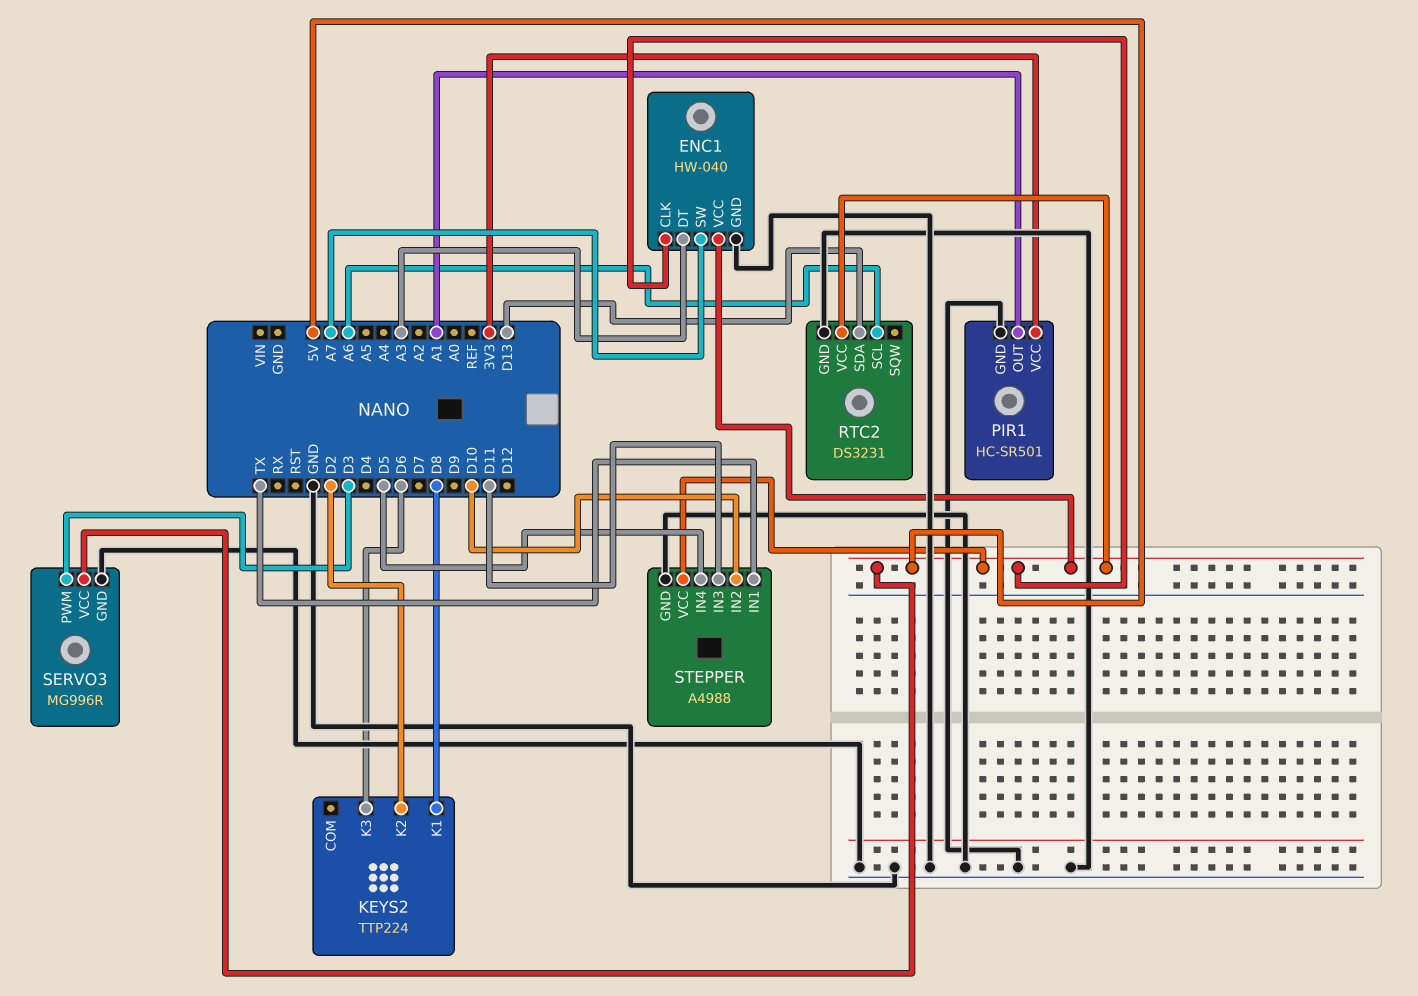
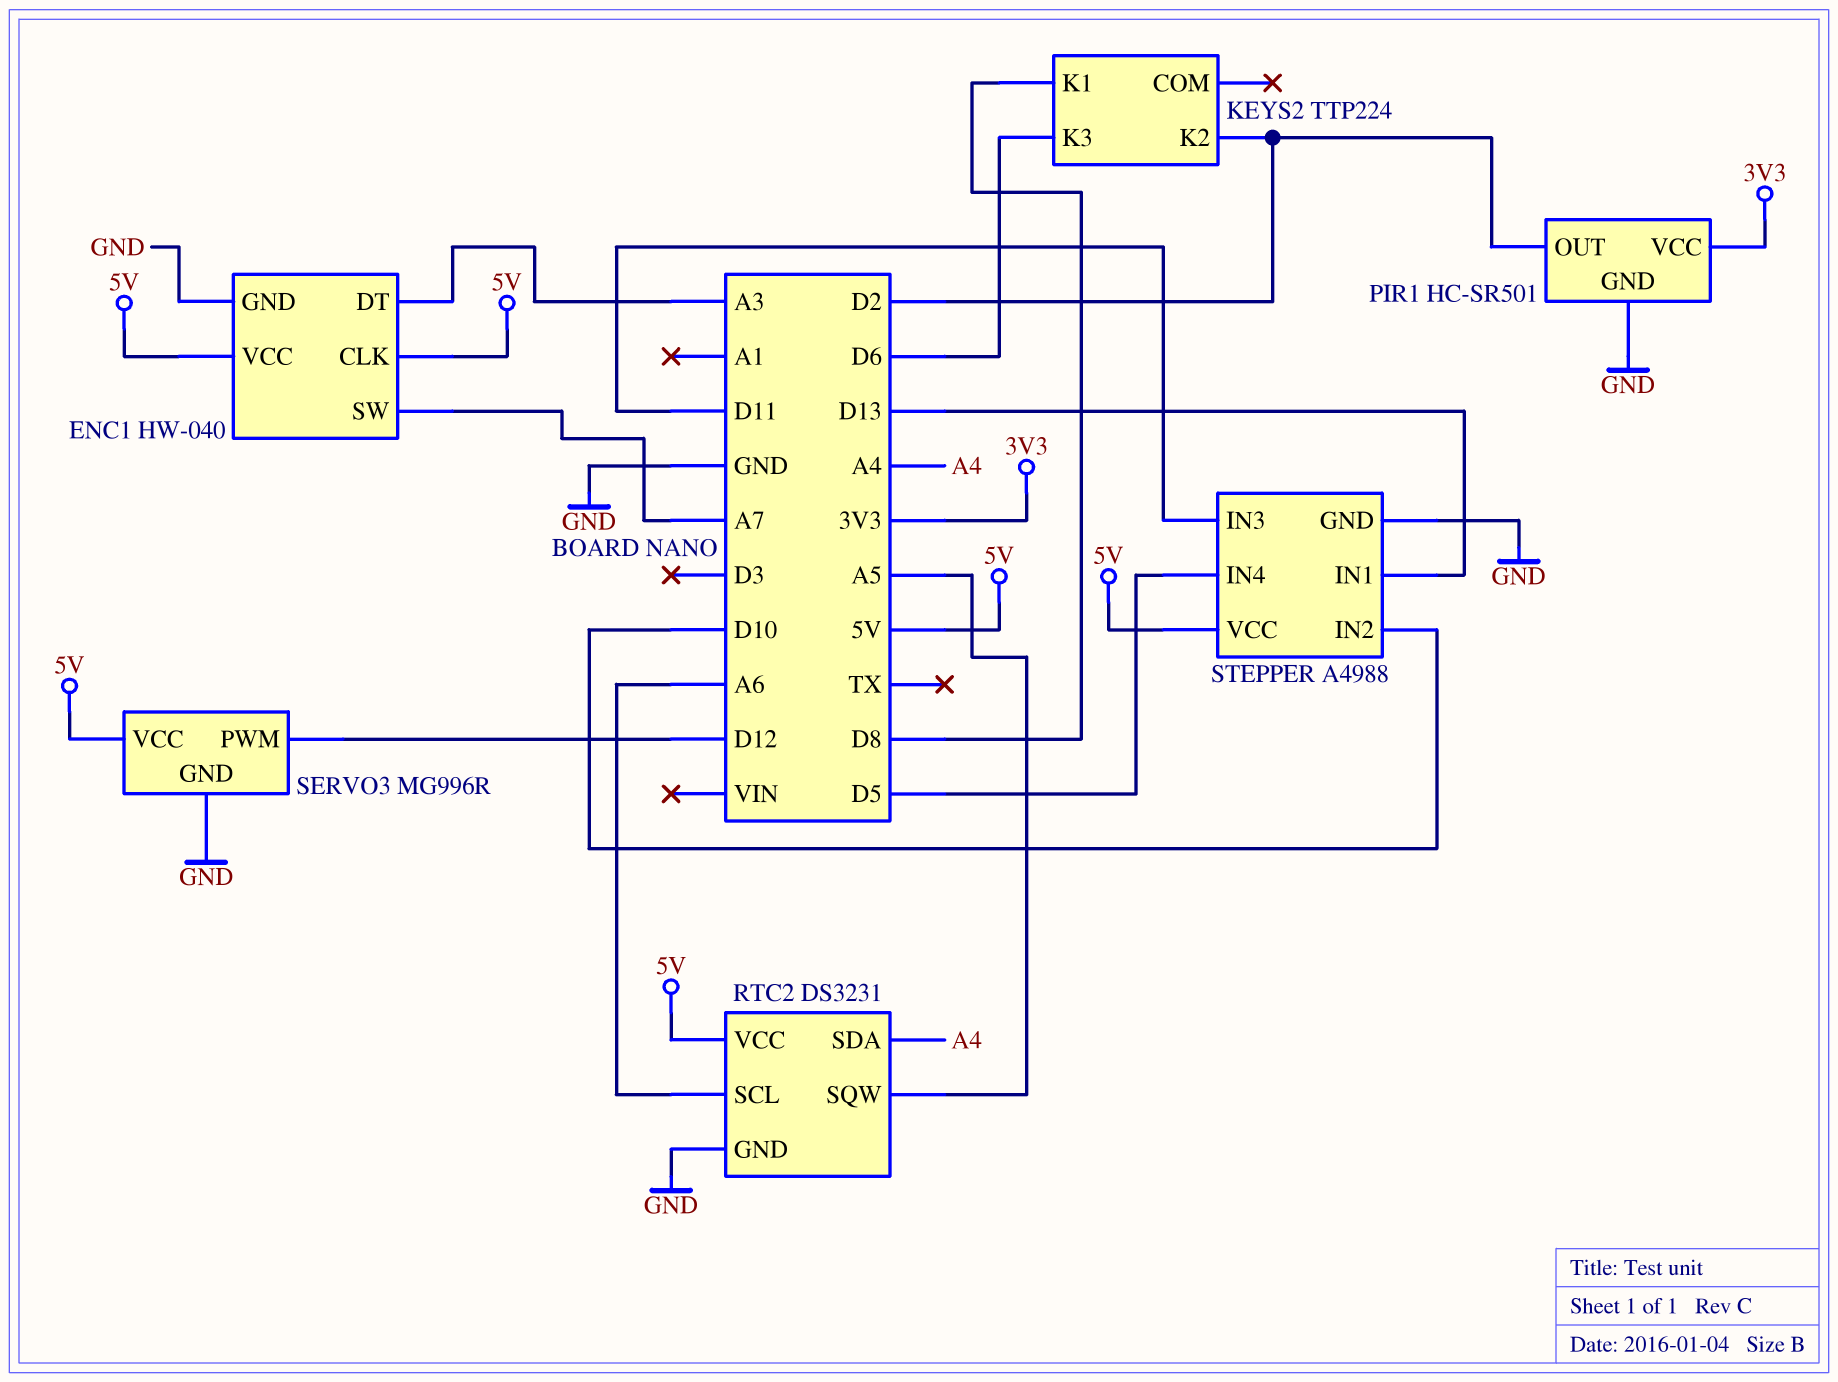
PIR1 pin OUT: A1 -> D2
RTC2 pin SDA: D13 -> A4
RTC2 pin SQW: none -> A5
SERVO3 pin PWM: D3 -> D12
STEPPER pin IN1: TX -> D13

